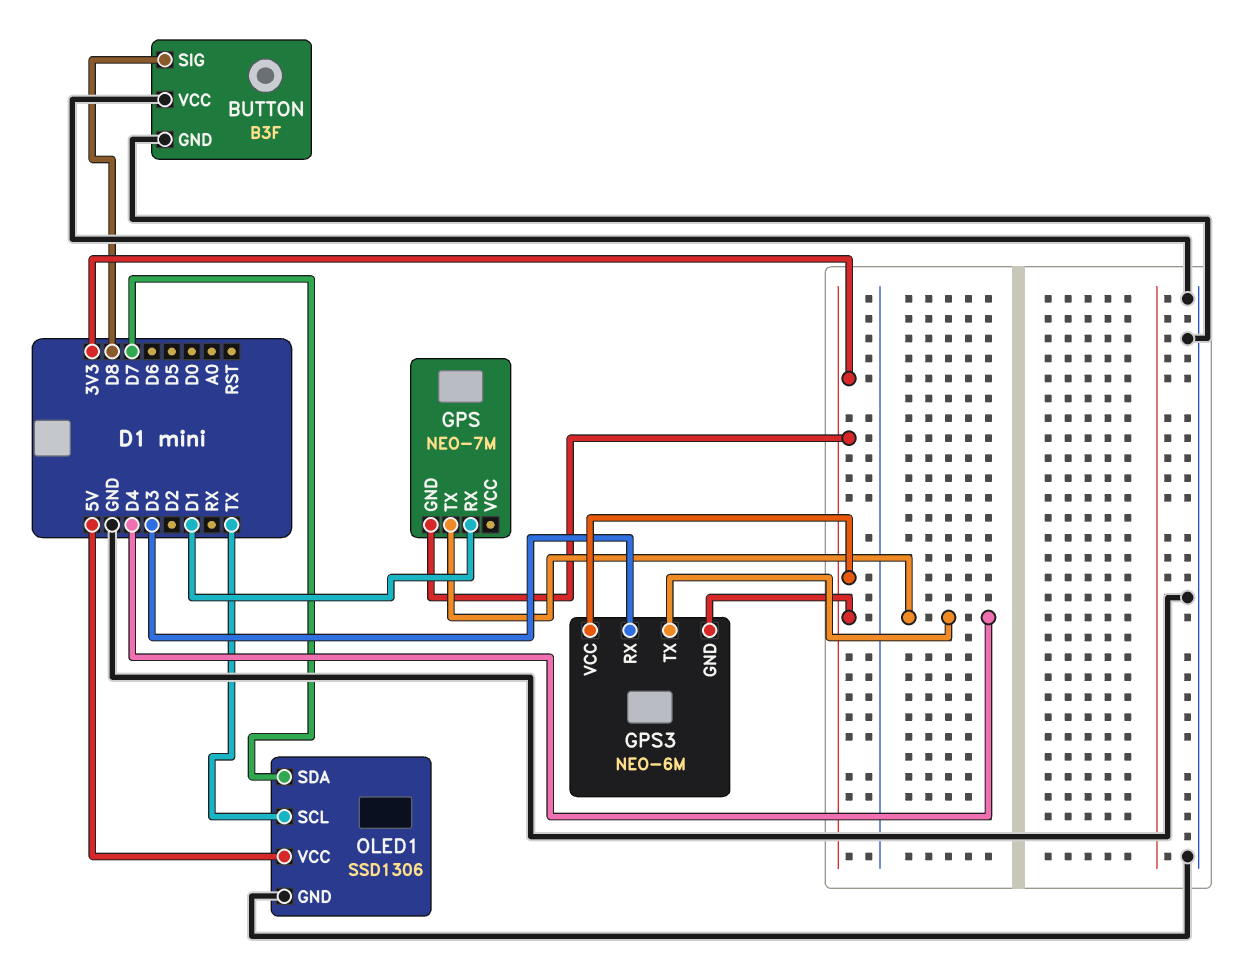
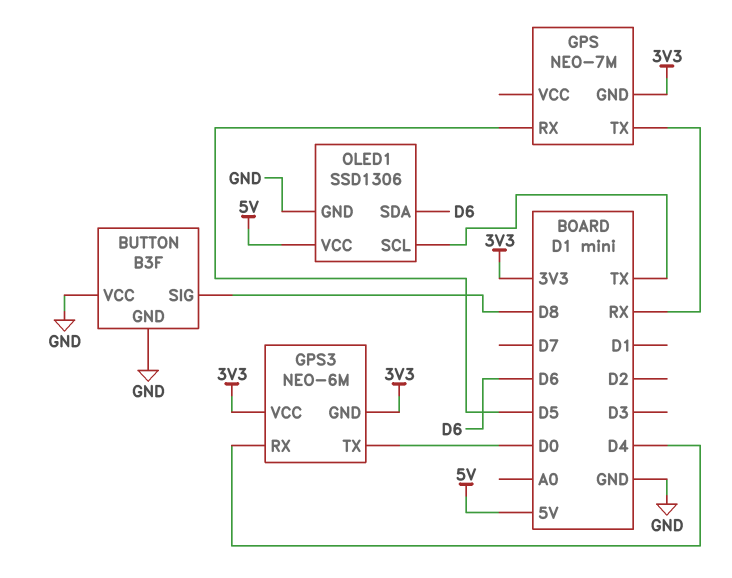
GPS pin RX: D1 -> D5
GPS pin TX: D4 -> RX
GPS3 pin RX: D3 -> D4
GPS3 pin TX: D4 -> D0
OLED1 pin SDA: D7 -> D6

